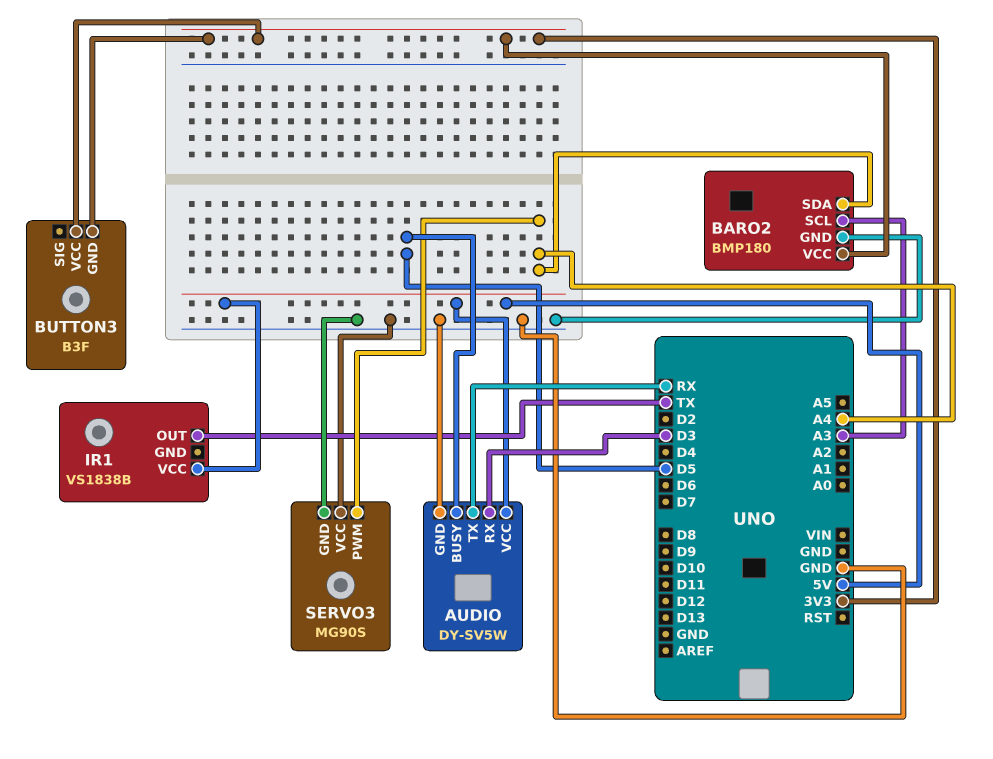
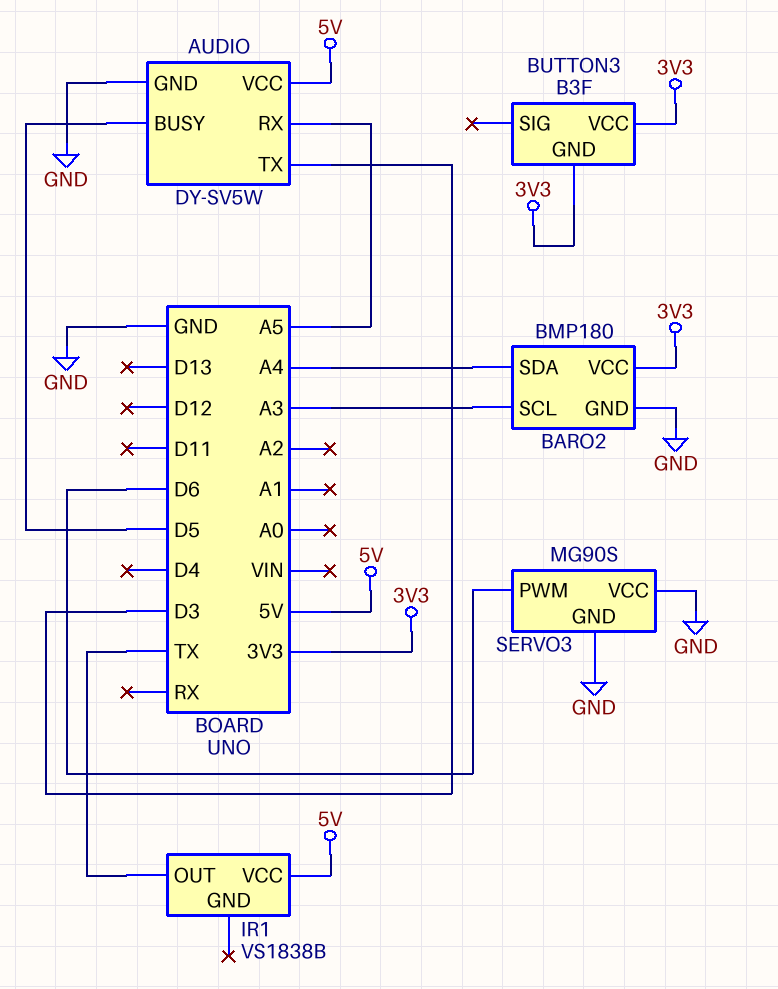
AUDIO pin RX: D3 -> A5
AUDIO pin TX: RX -> D3
SERVO3 pin PWM: A4 -> D6

